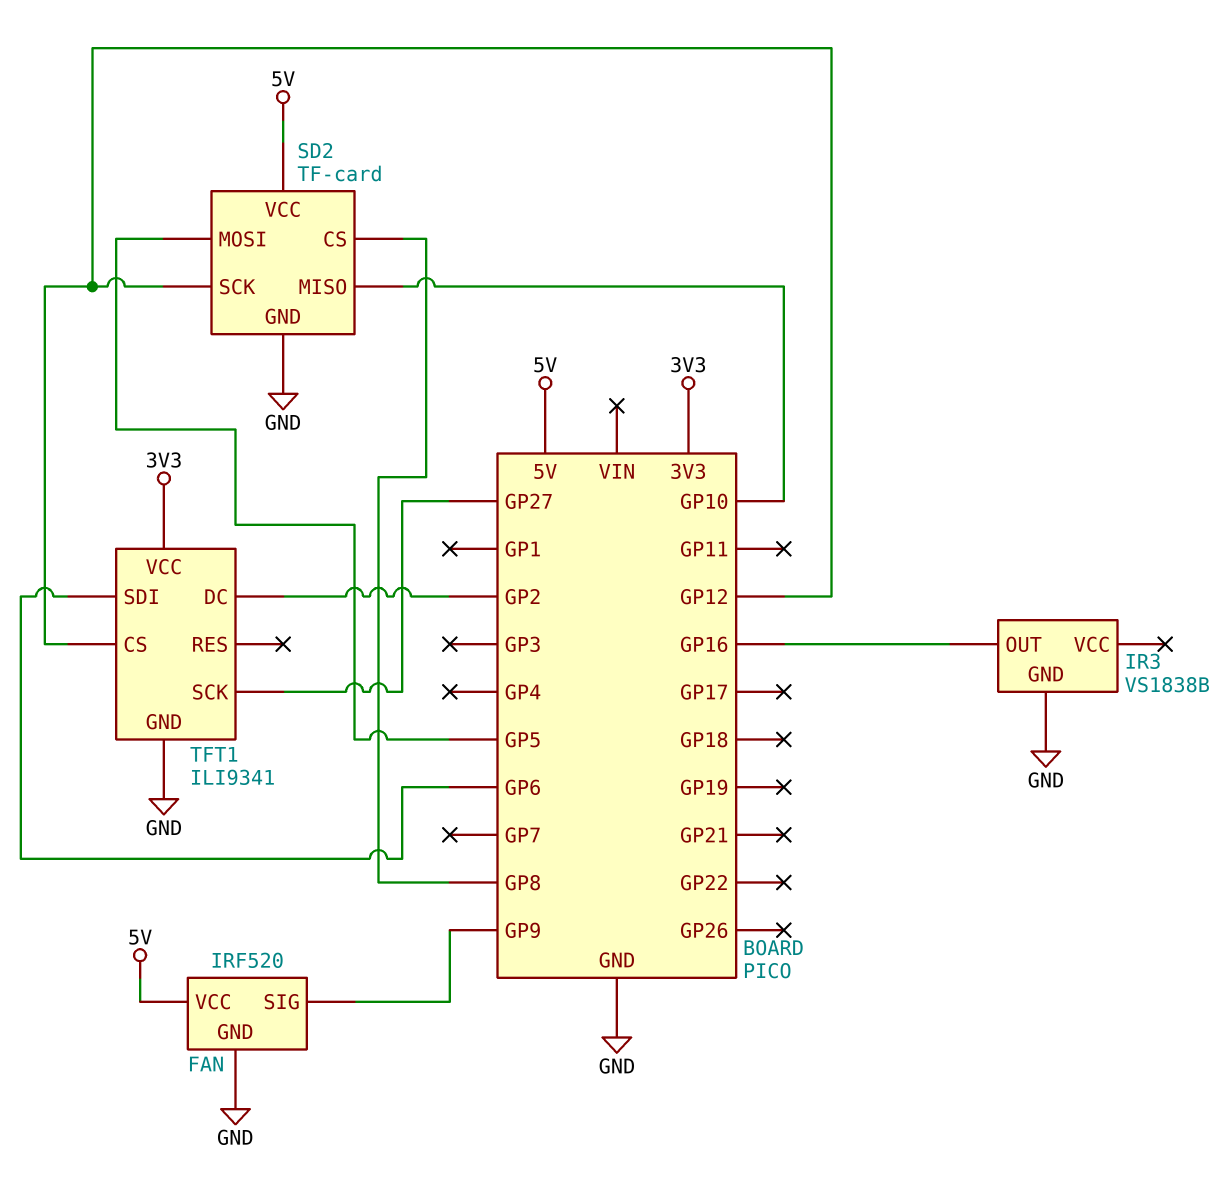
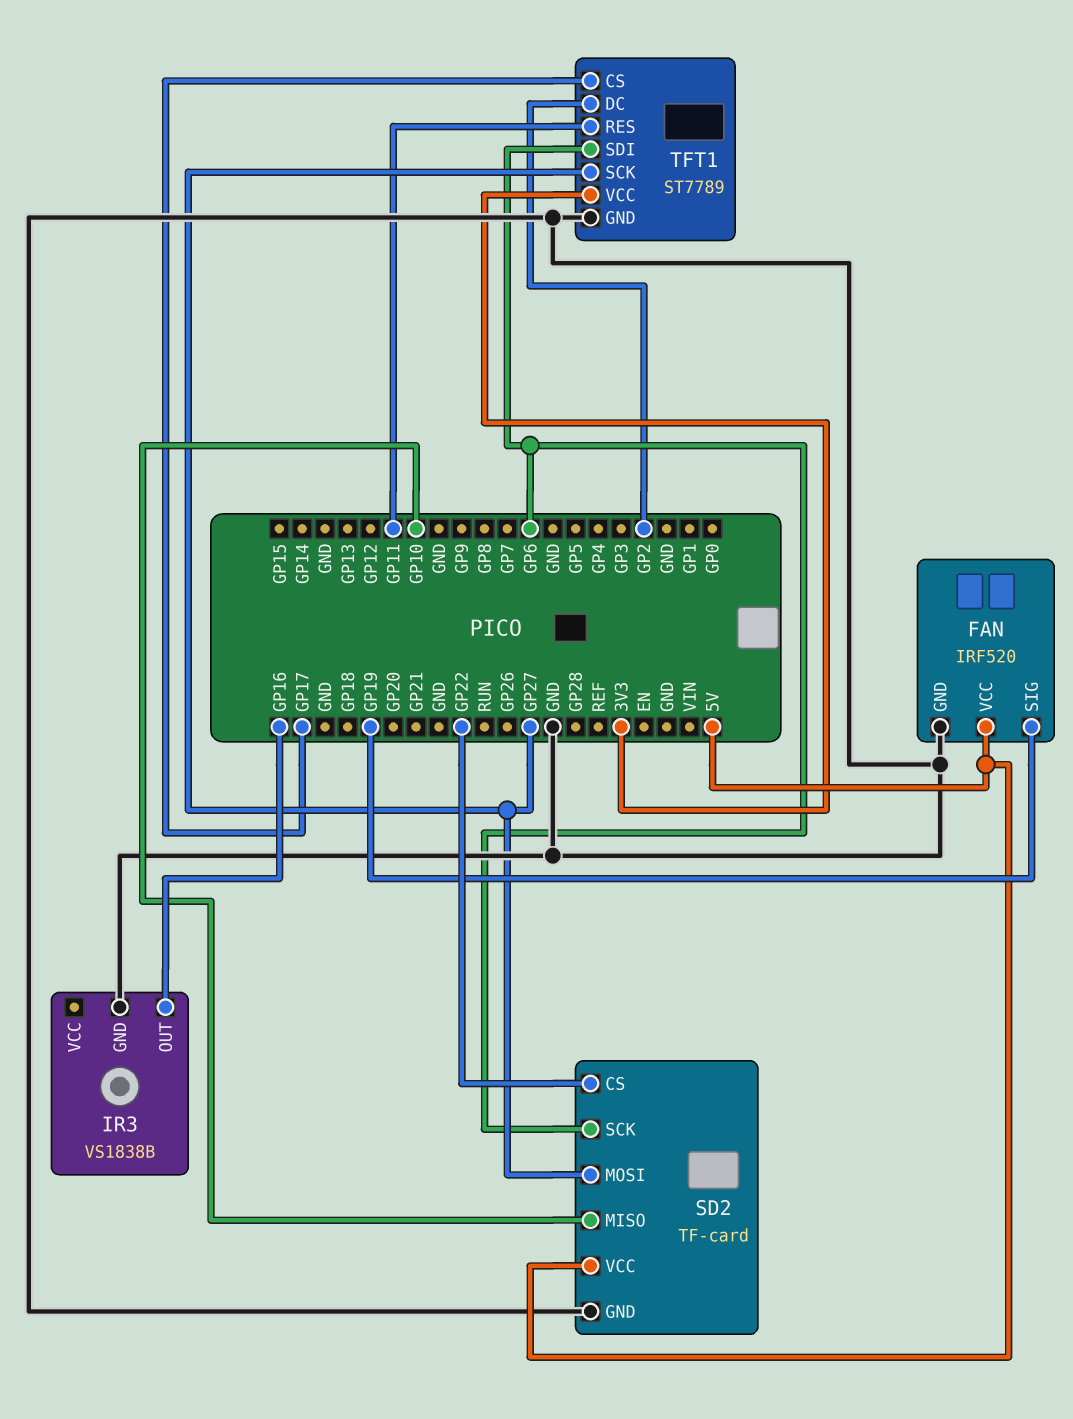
FAN pin SIG: GP9 -> GP19
SD2 pin CS: GP8 -> GP22
SD2 pin MOSI: GP5 -> GP27
SD2 pin SCK: GP12 -> GP6
TFT1: ILI9341 -> ST7789
TFT1 pin CS: GP12 -> GP17
TFT1 pin RES: none -> GP11

